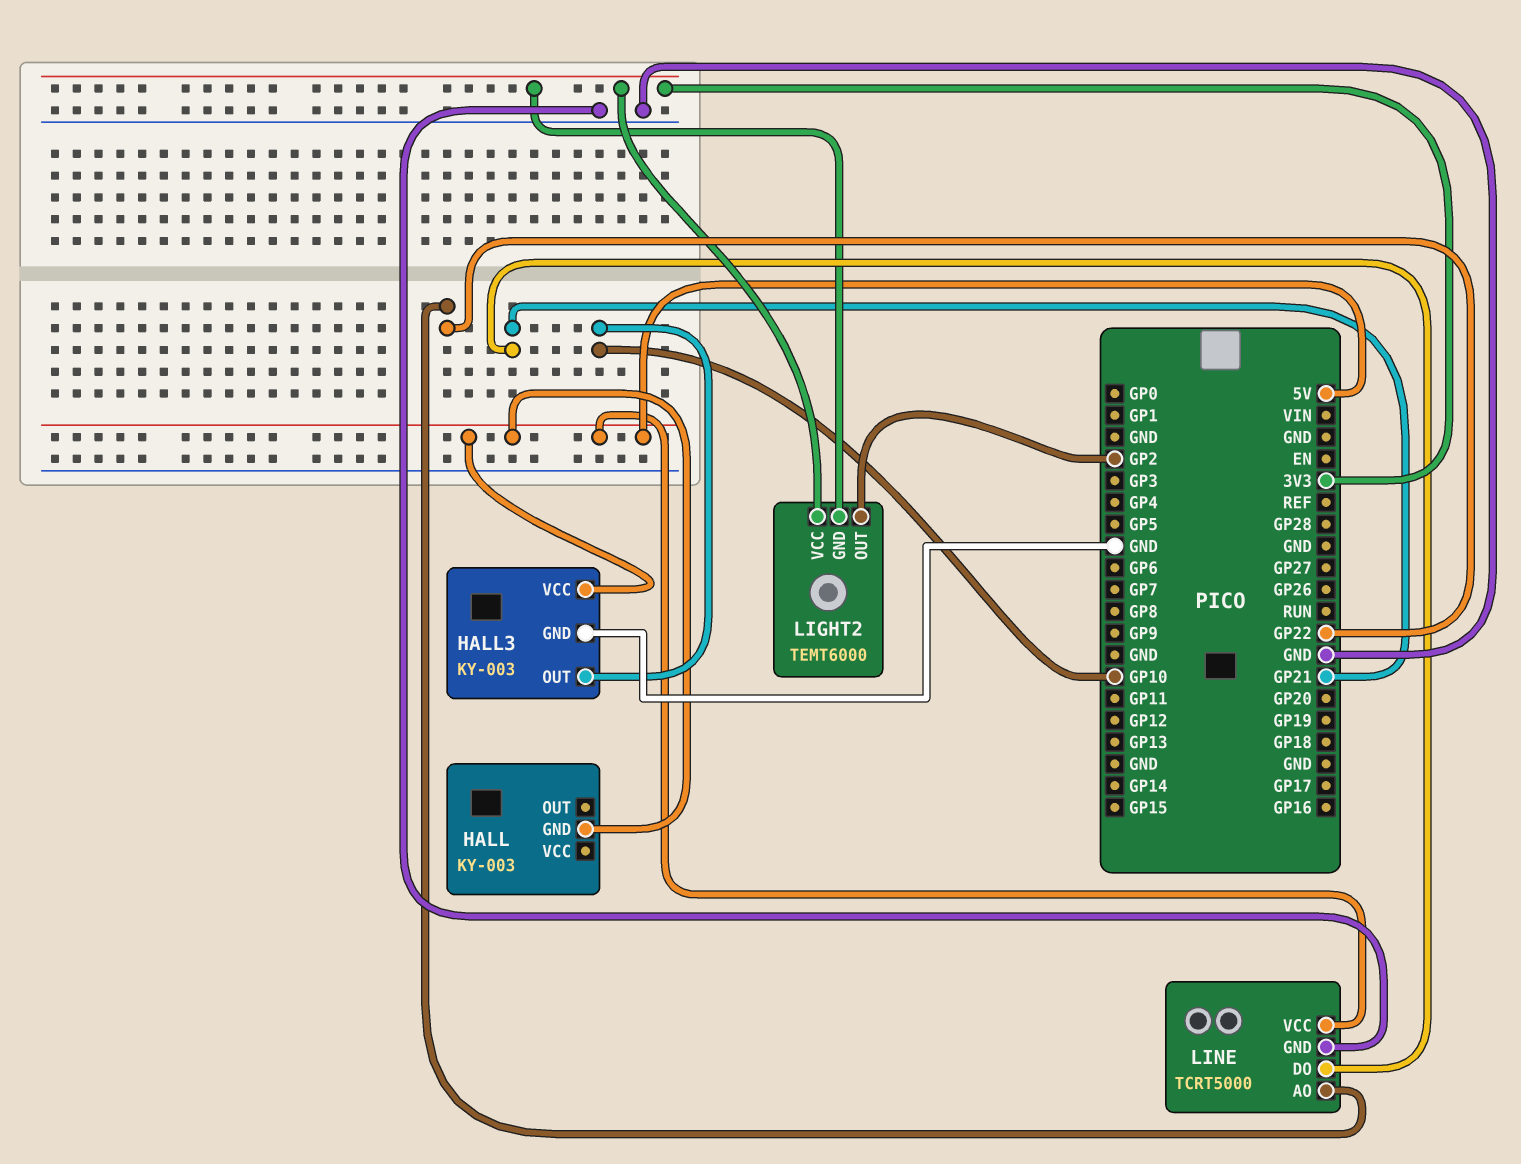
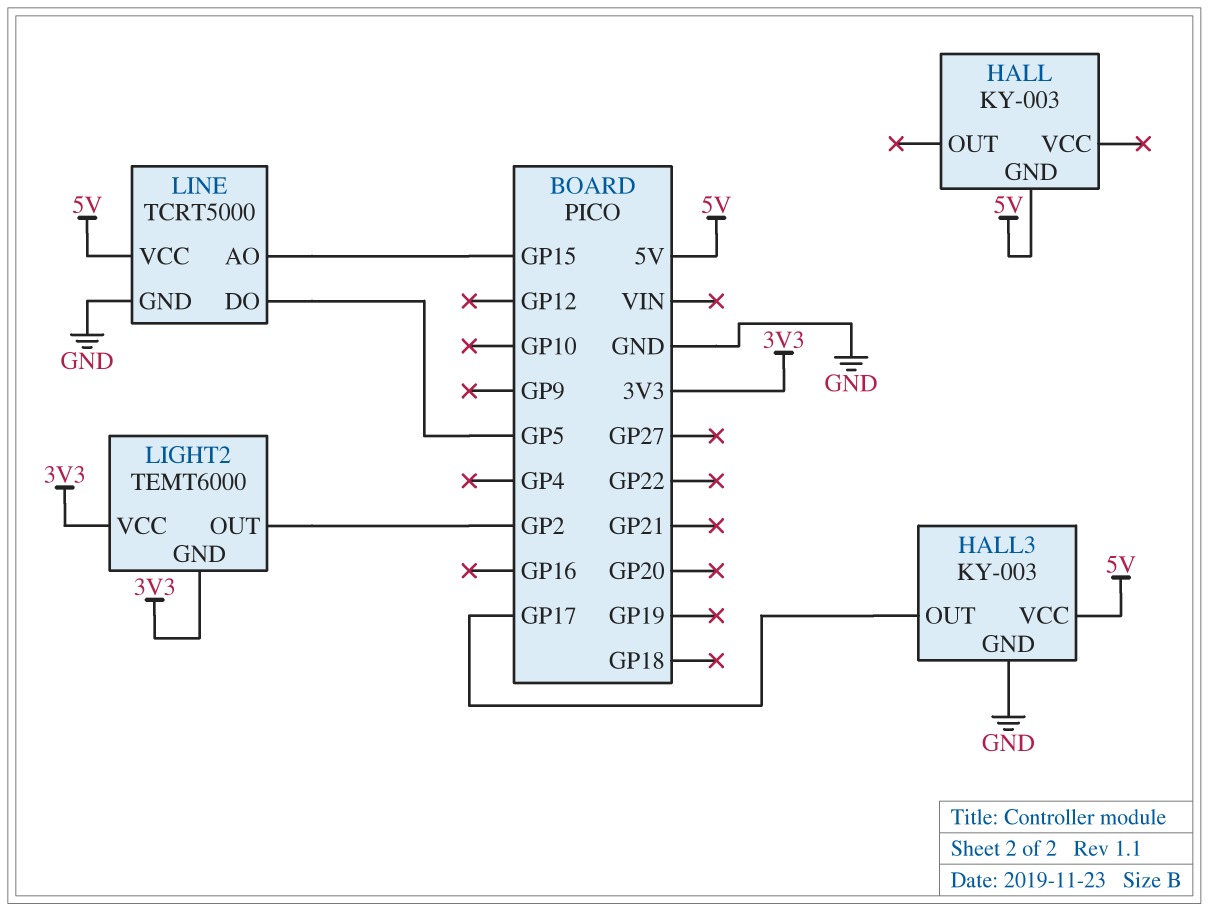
HALL3 pin OUT: GP10 -> GP17
LINE pin AO: GP22 -> GP15
LINE pin DO: GP21 -> GP5

